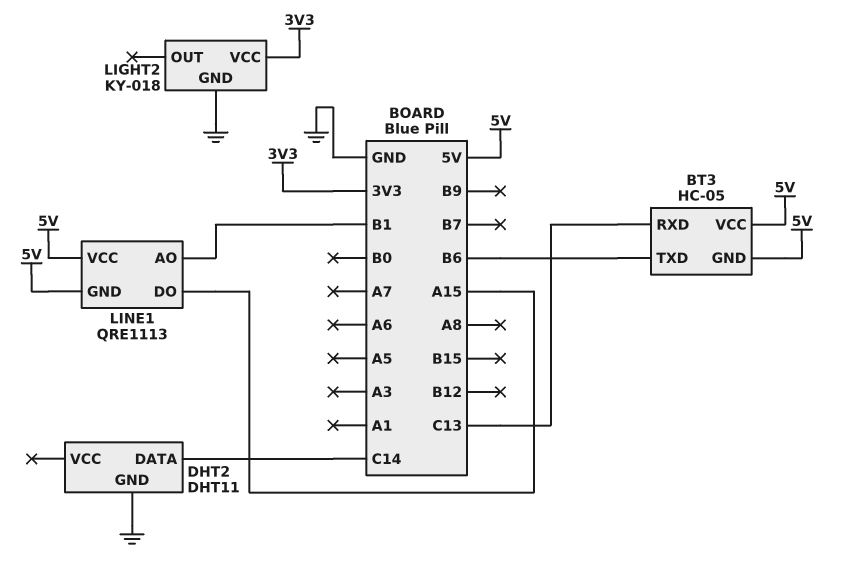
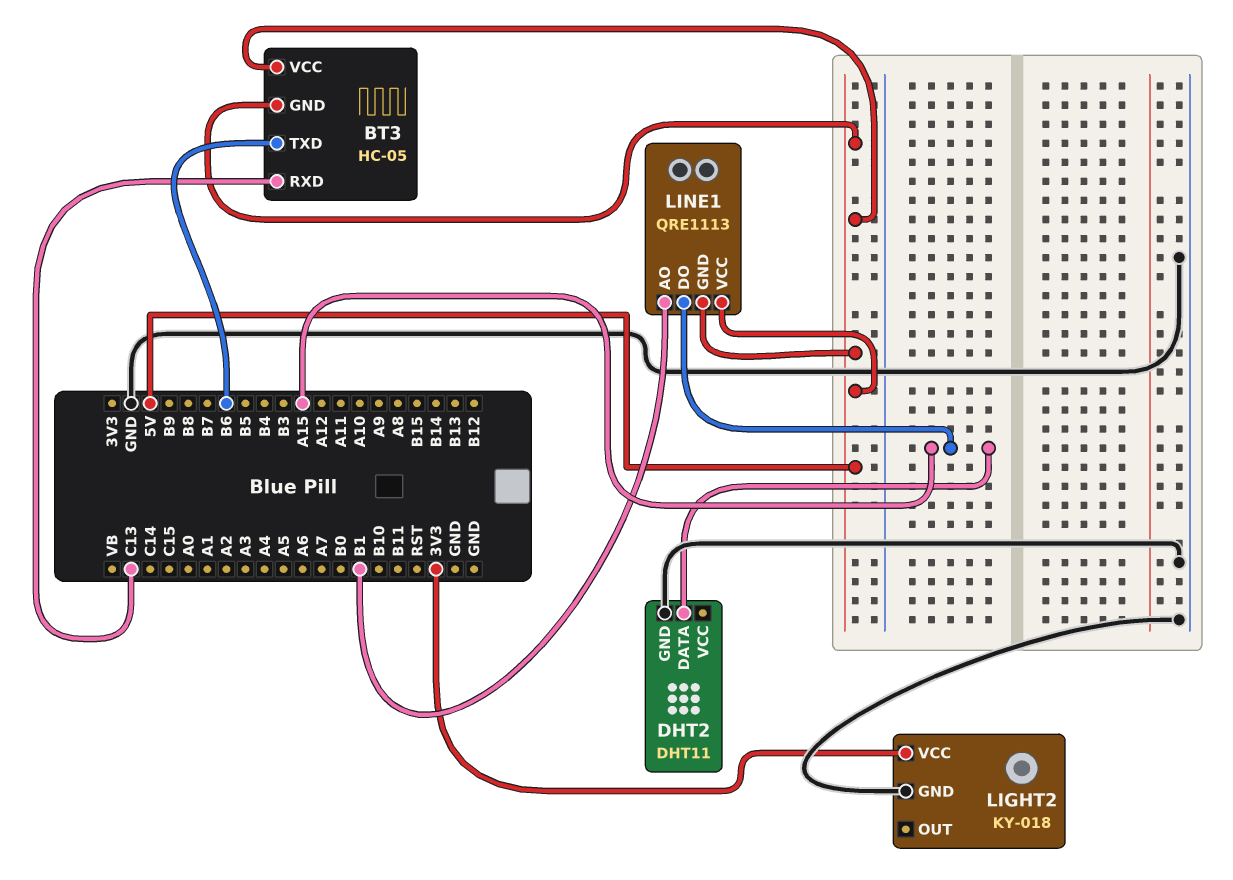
DHT2 pin DATA: C14 -> A15

